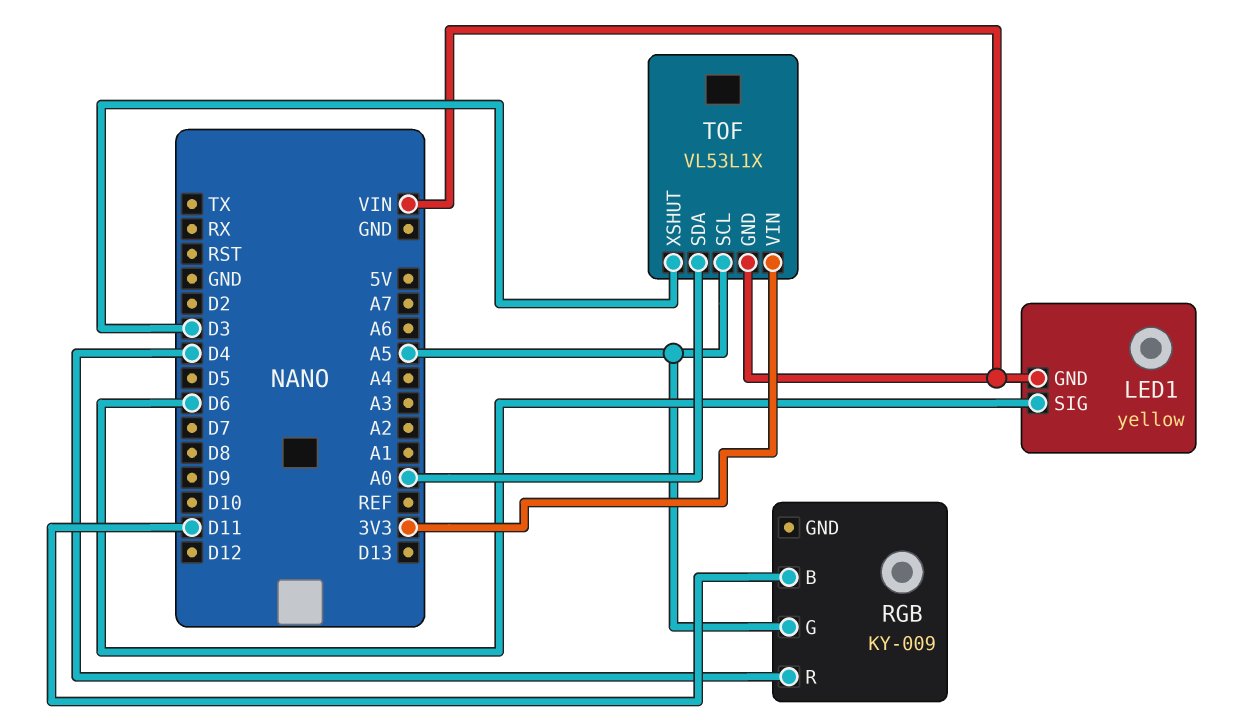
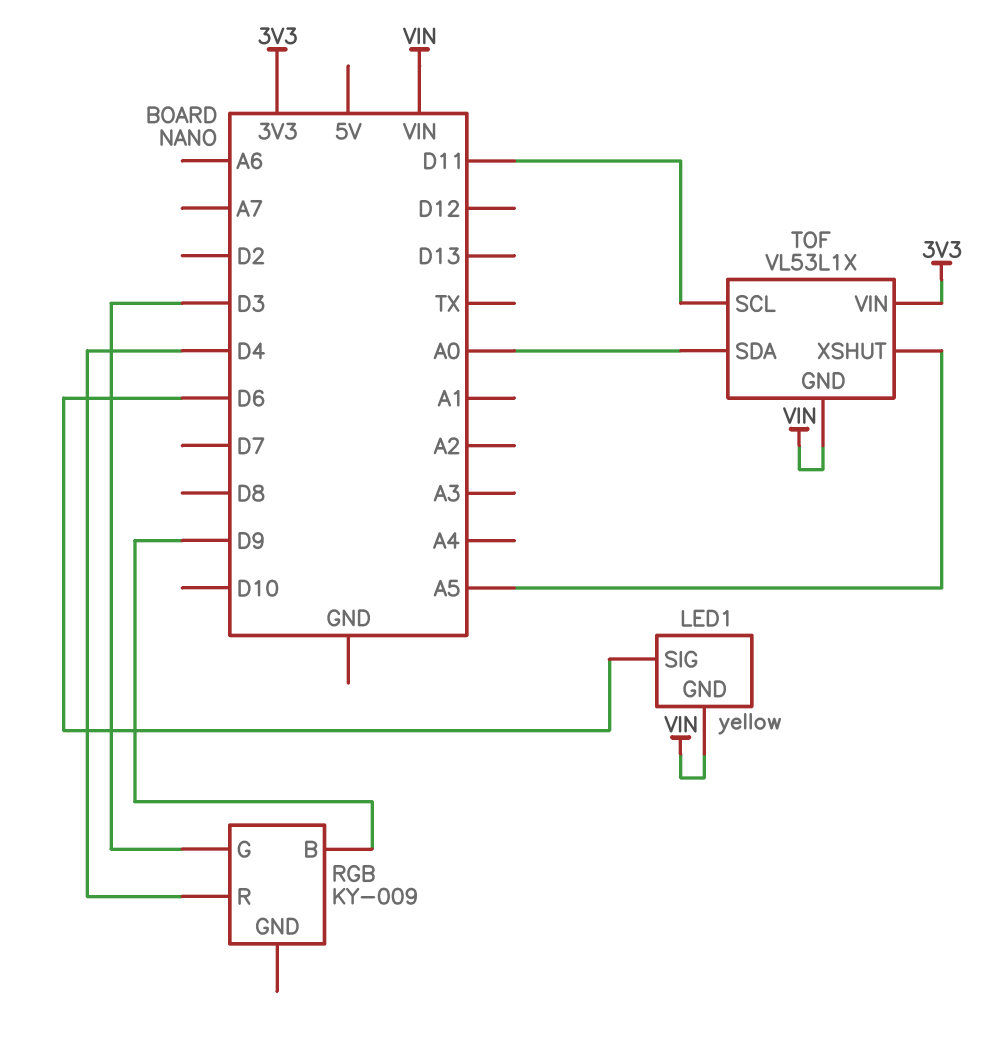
RGB pin B: D11 -> D9
RGB pin G: A5 -> D3
TOF pin SCL: A5 -> D11
TOF pin XSHUT: D3 -> A5

